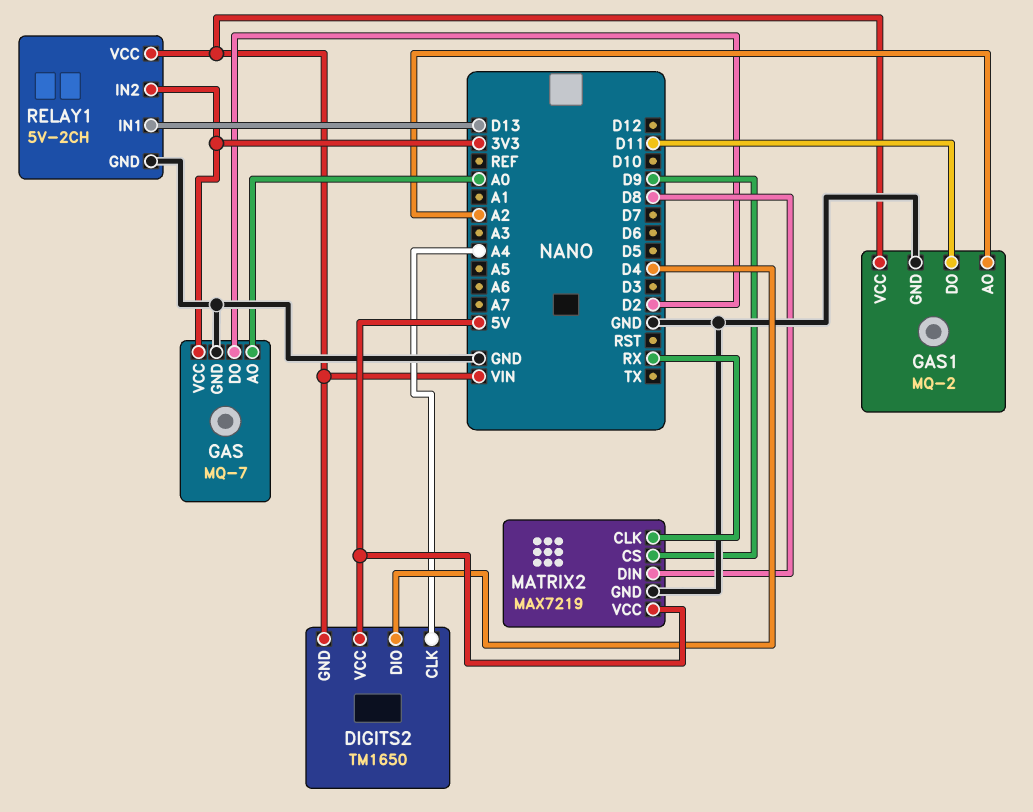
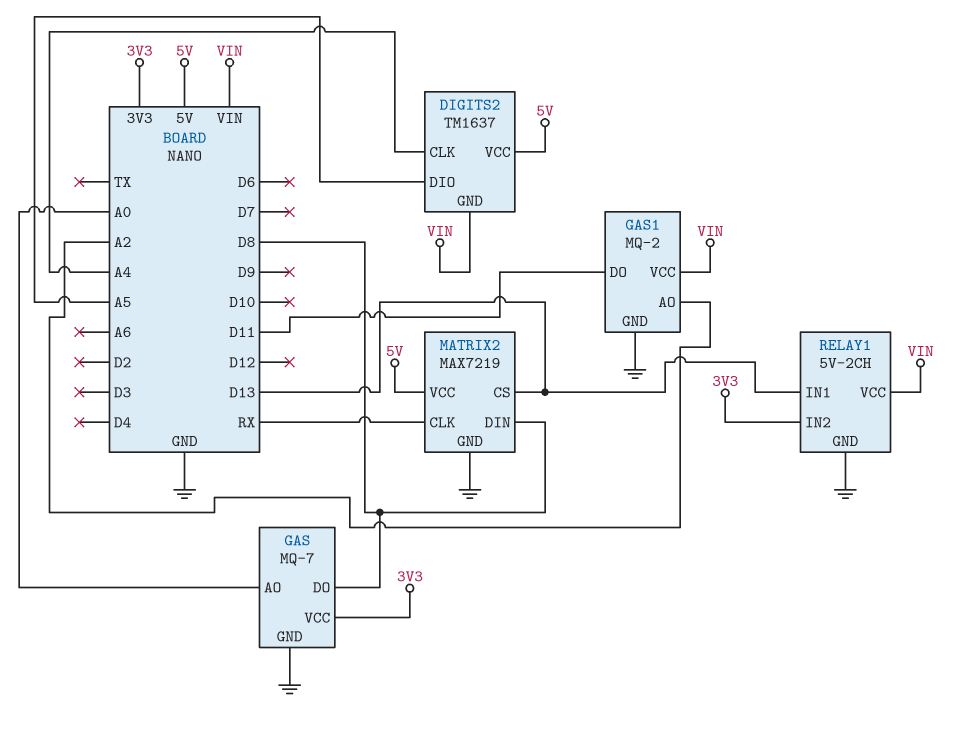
DIGITS2: TM1650 -> TM1637
DIGITS2 pin DIO: D4 -> A5
GAS pin DO: D2 -> D8
MATRIX2 pin CS: D9 -> D13

